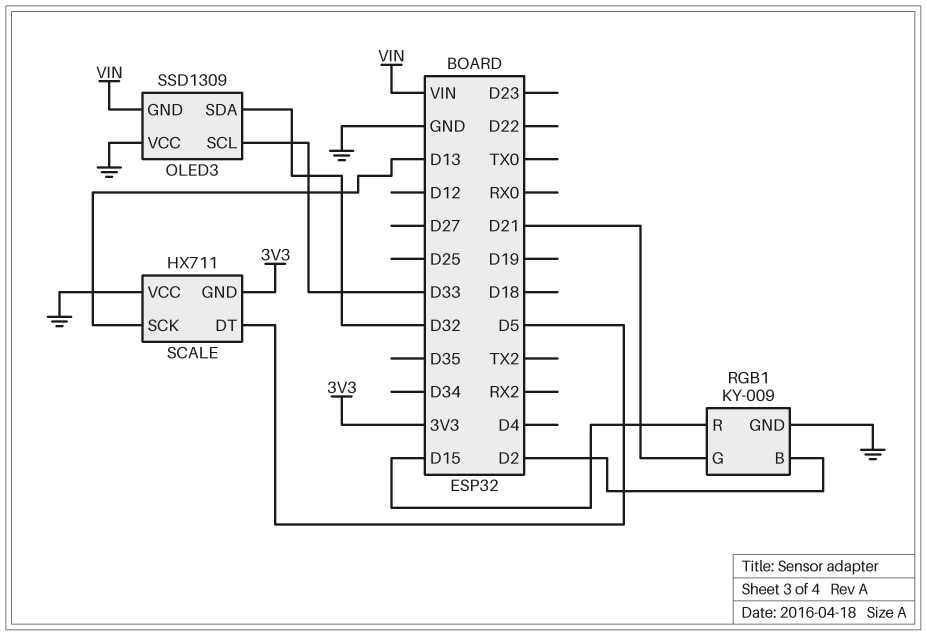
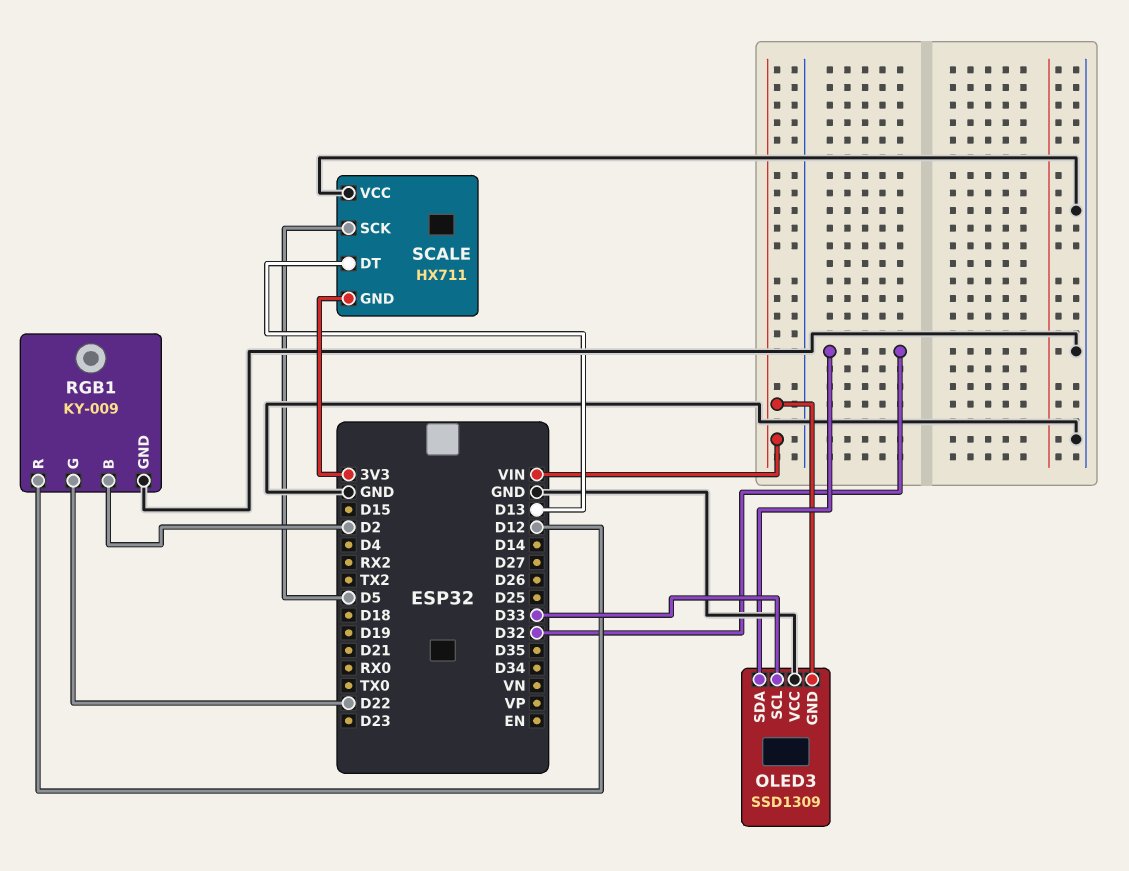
RGB1 pin G: D21 -> D22
RGB1 pin R: D15 -> D12
SCALE pin DT: D5 -> D13
SCALE pin SCK: D13 -> D5

